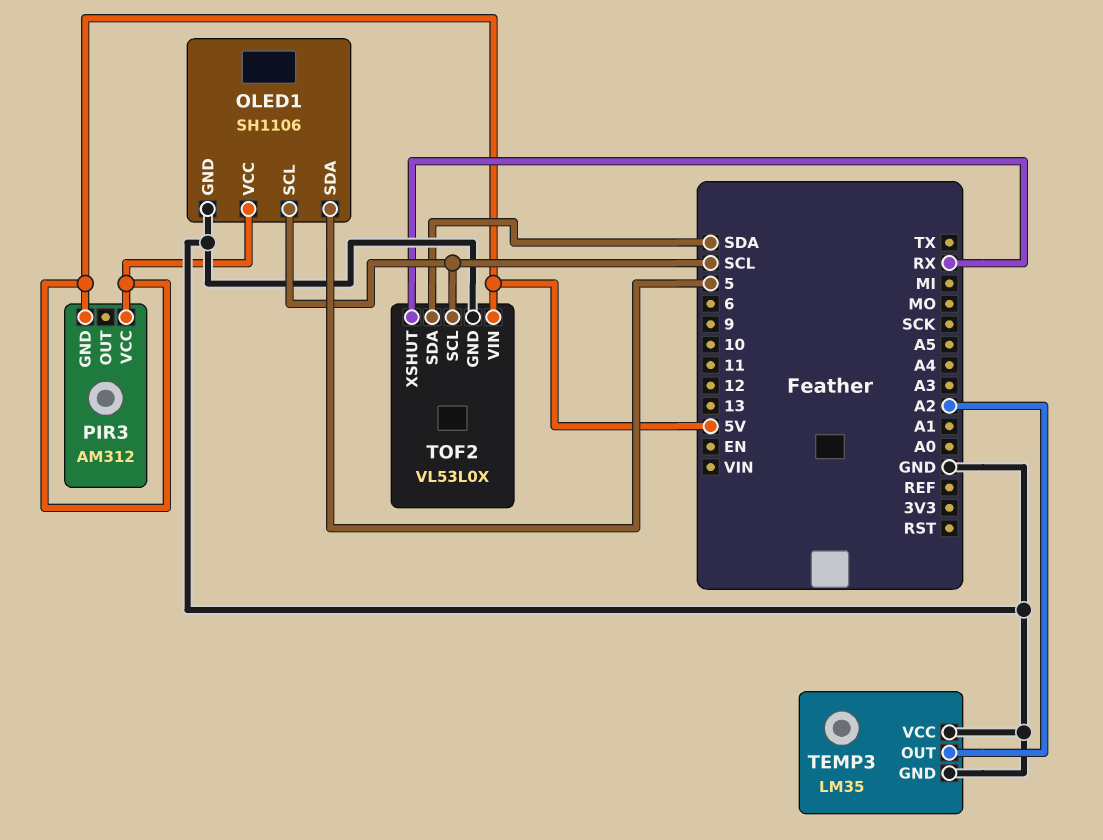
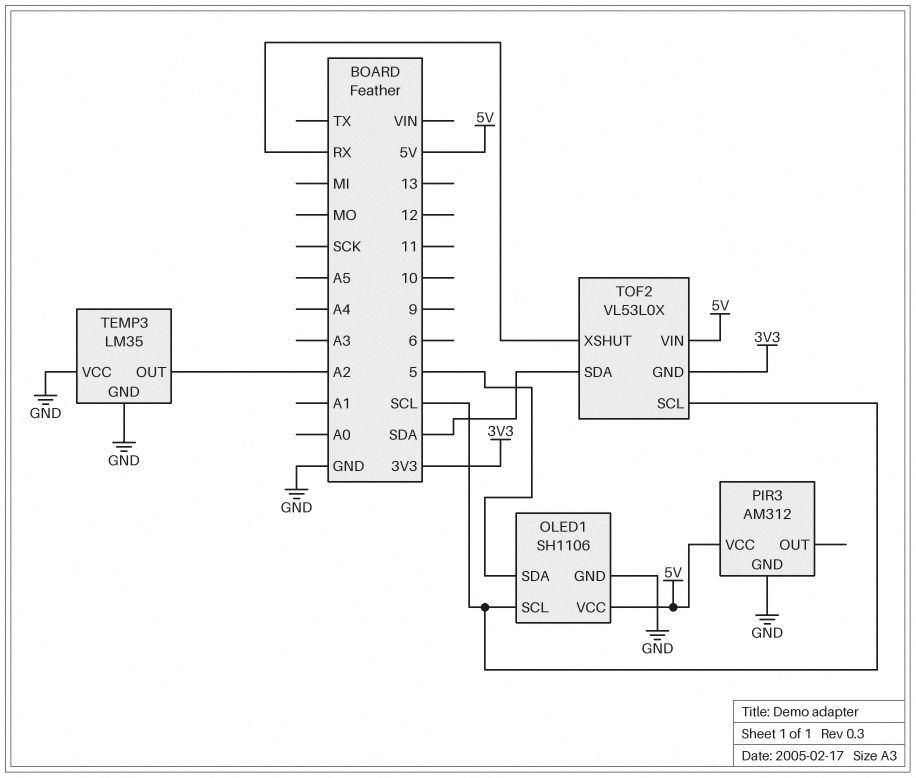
PIR3 pin GND: 5V -> GND
TOF2 pin GND: GND -> 3V3

